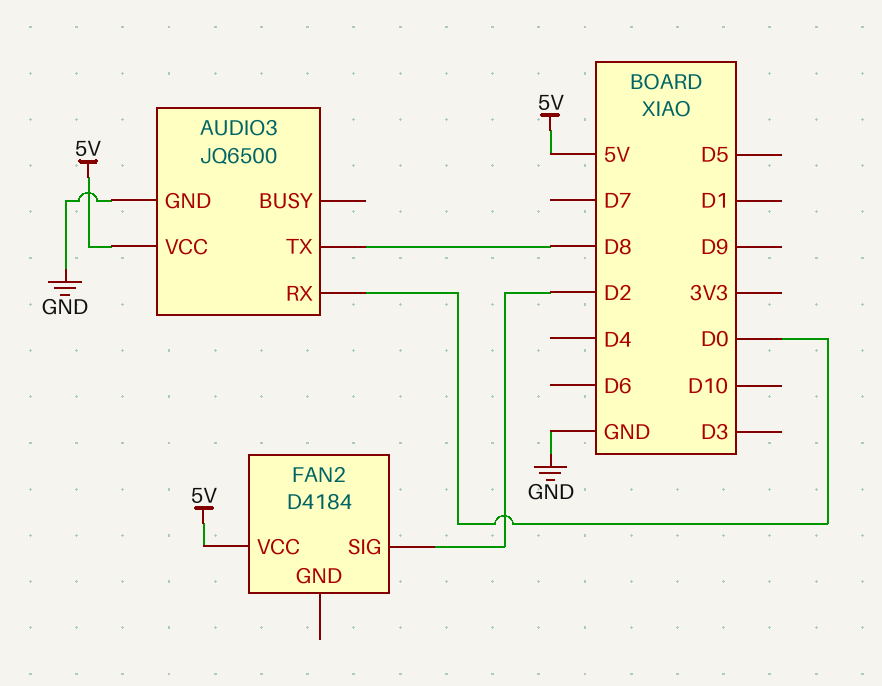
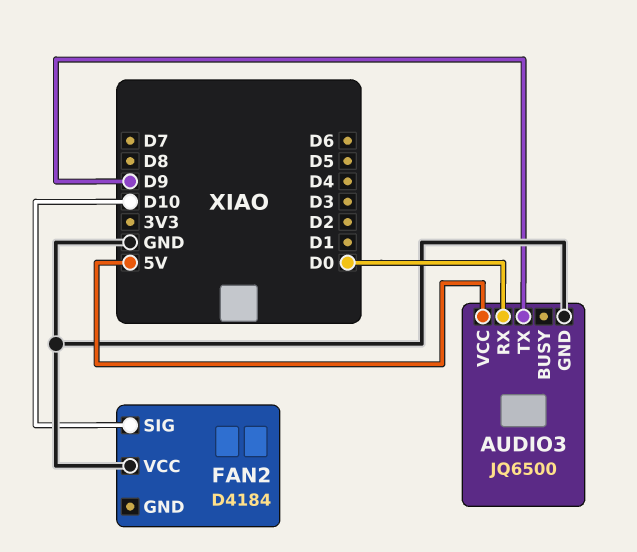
AUDIO3 pin TX: D8 -> D9
FAN2 pin SIG: D2 -> D10
FAN2 pin VCC: 5V -> GND

